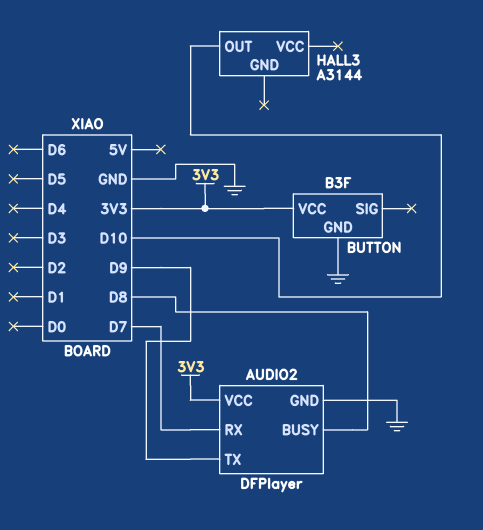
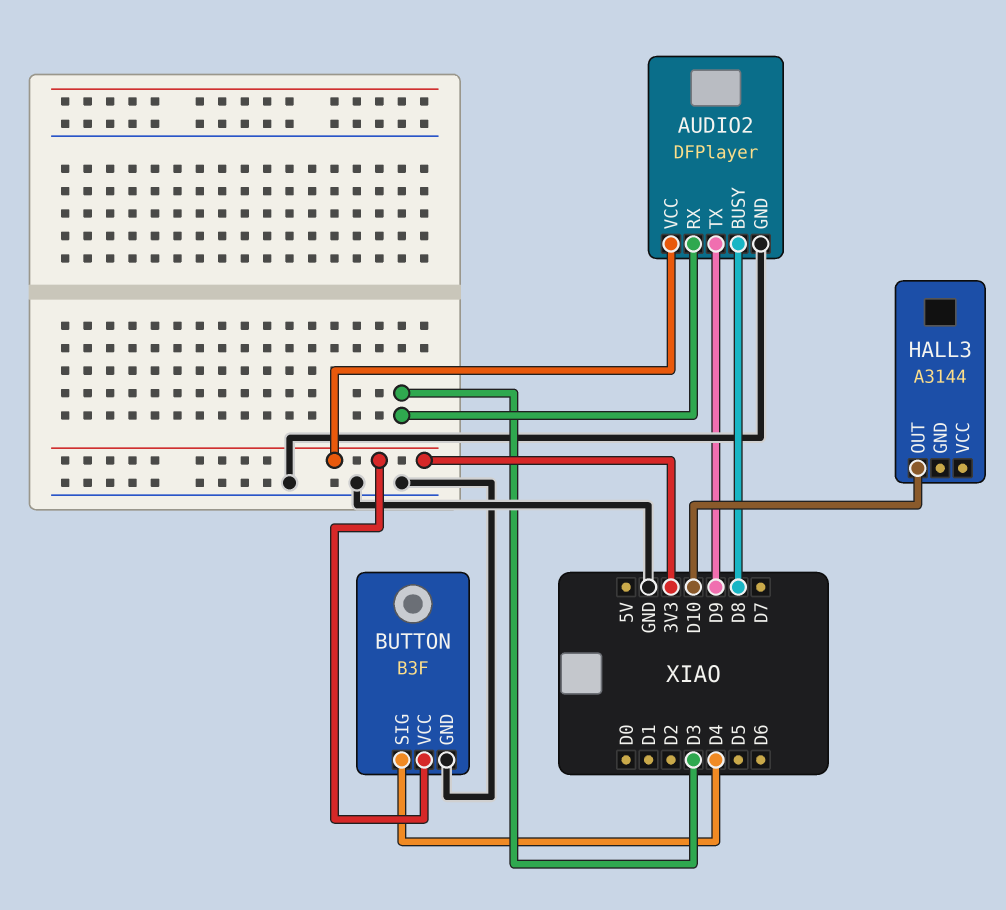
AUDIO2 pin RX: D7 -> D3
BUTTON pin SIG: none -> D4

